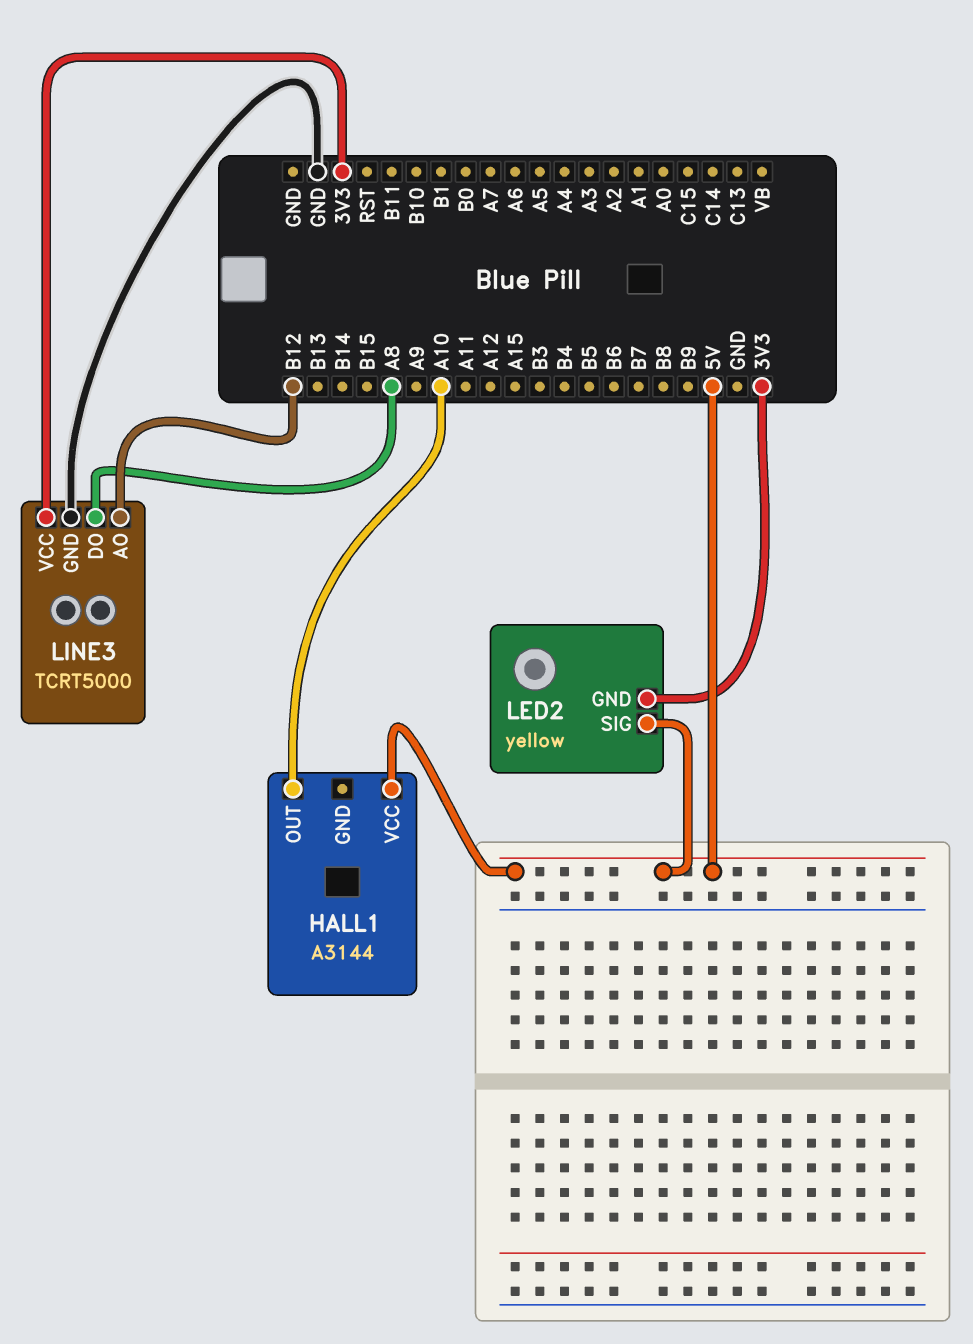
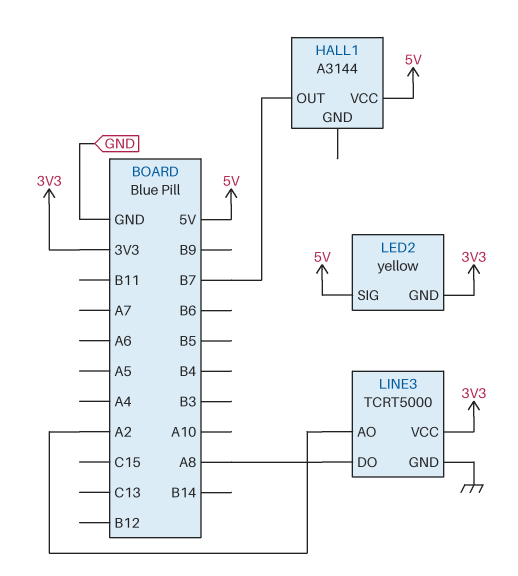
HALL1 pin OUT: A10 -> B7
LINE3 pin AO: B12 -> A2

